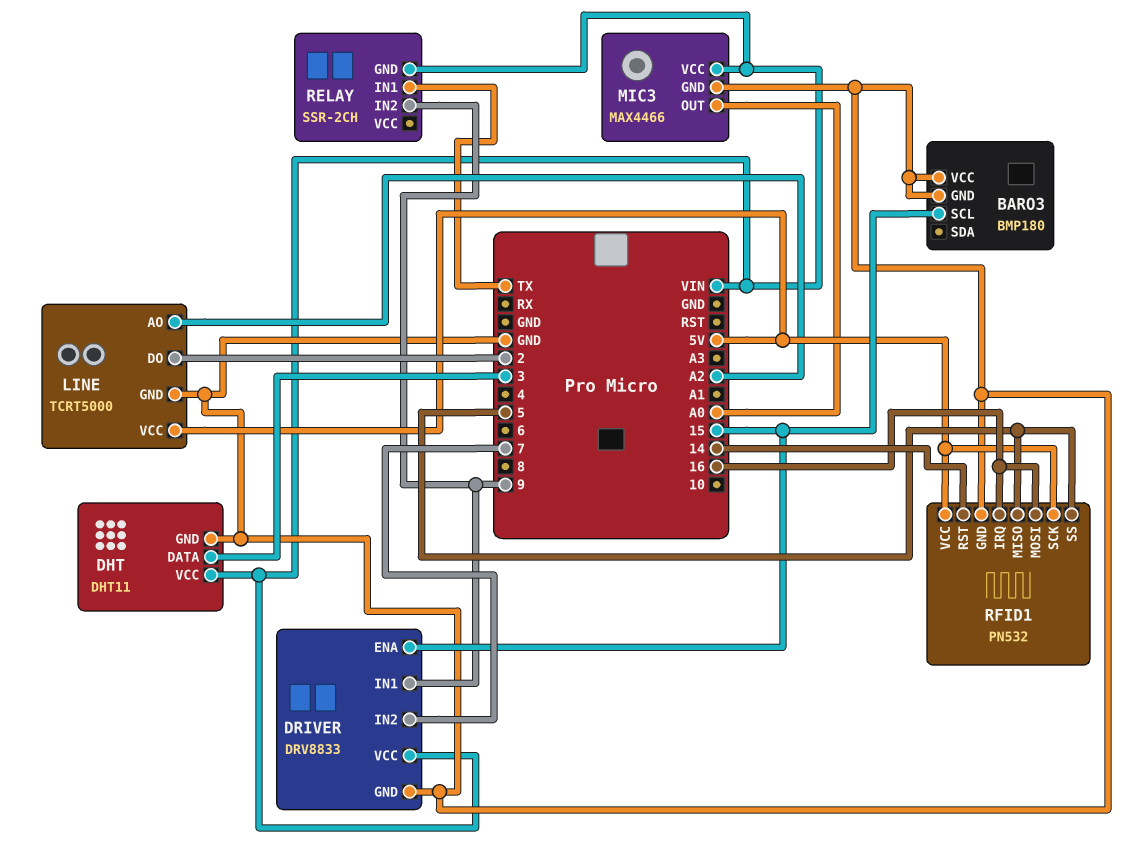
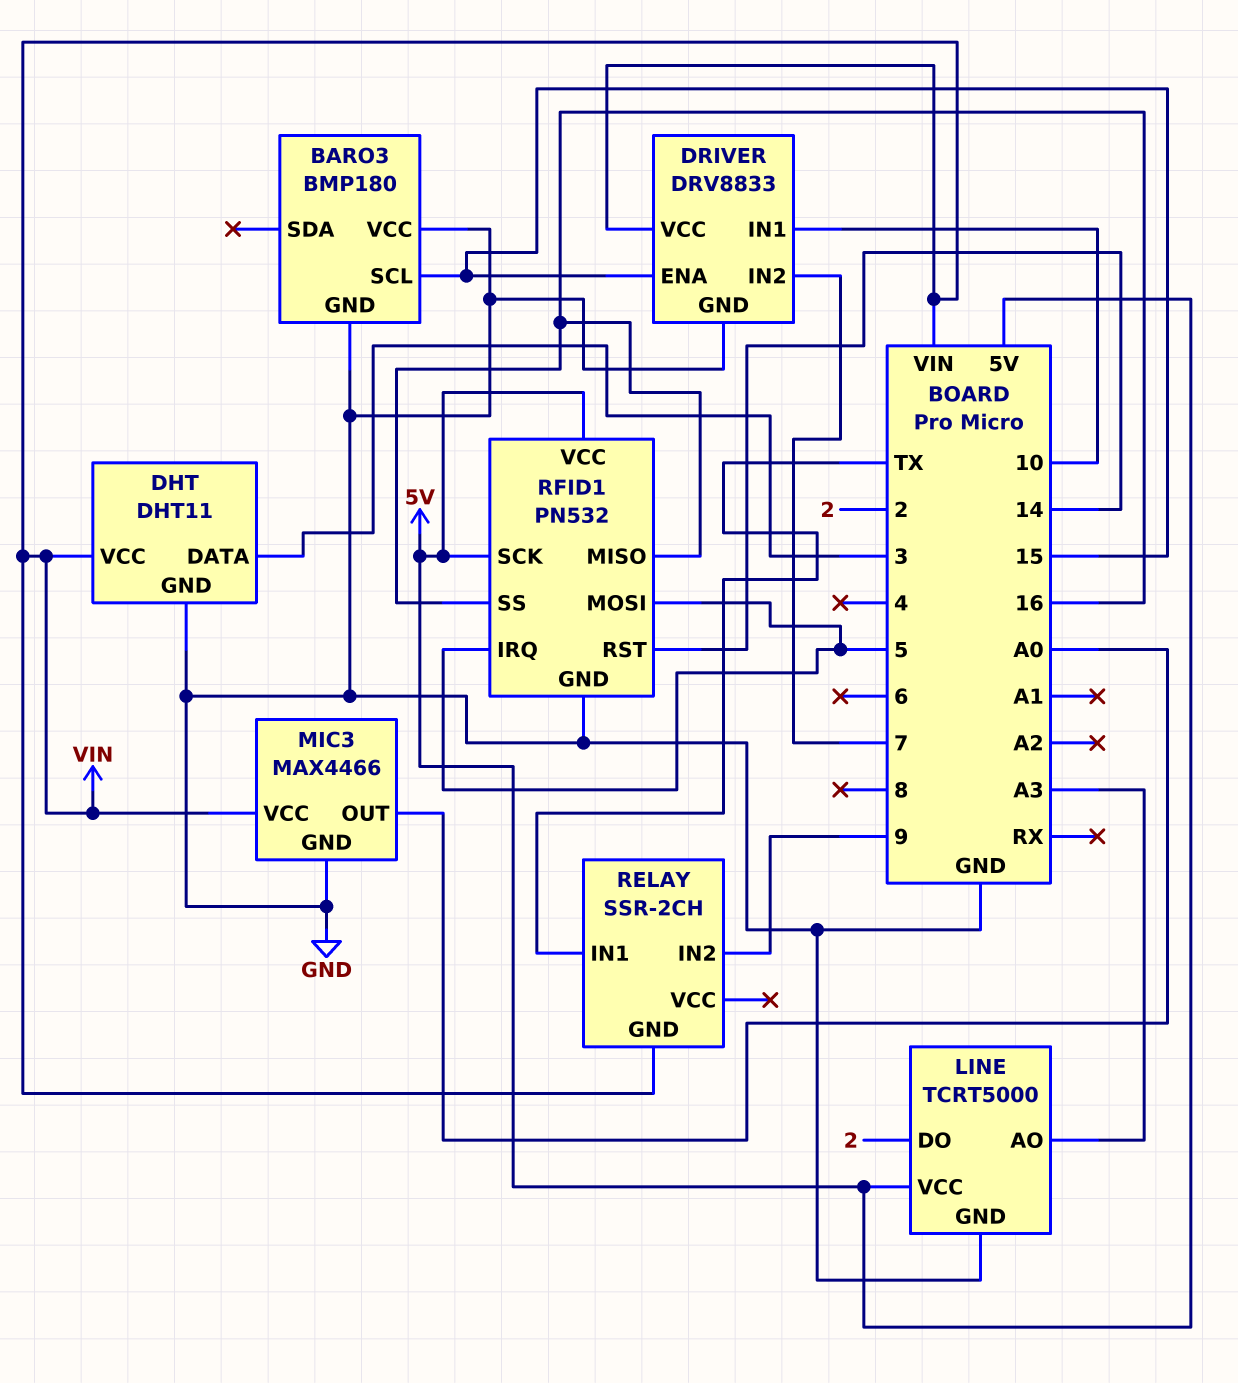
DRIVER pin IN1: 9 -> 10
LINE pin AO: A2 -> A3
RFID1 pin IRQ: 16 -> 5
RFID1 pin MISO: 5 -> 16
RFID1 pin MOSI: 16 -> 5
RFID1 pin SS: 5 -> 16

